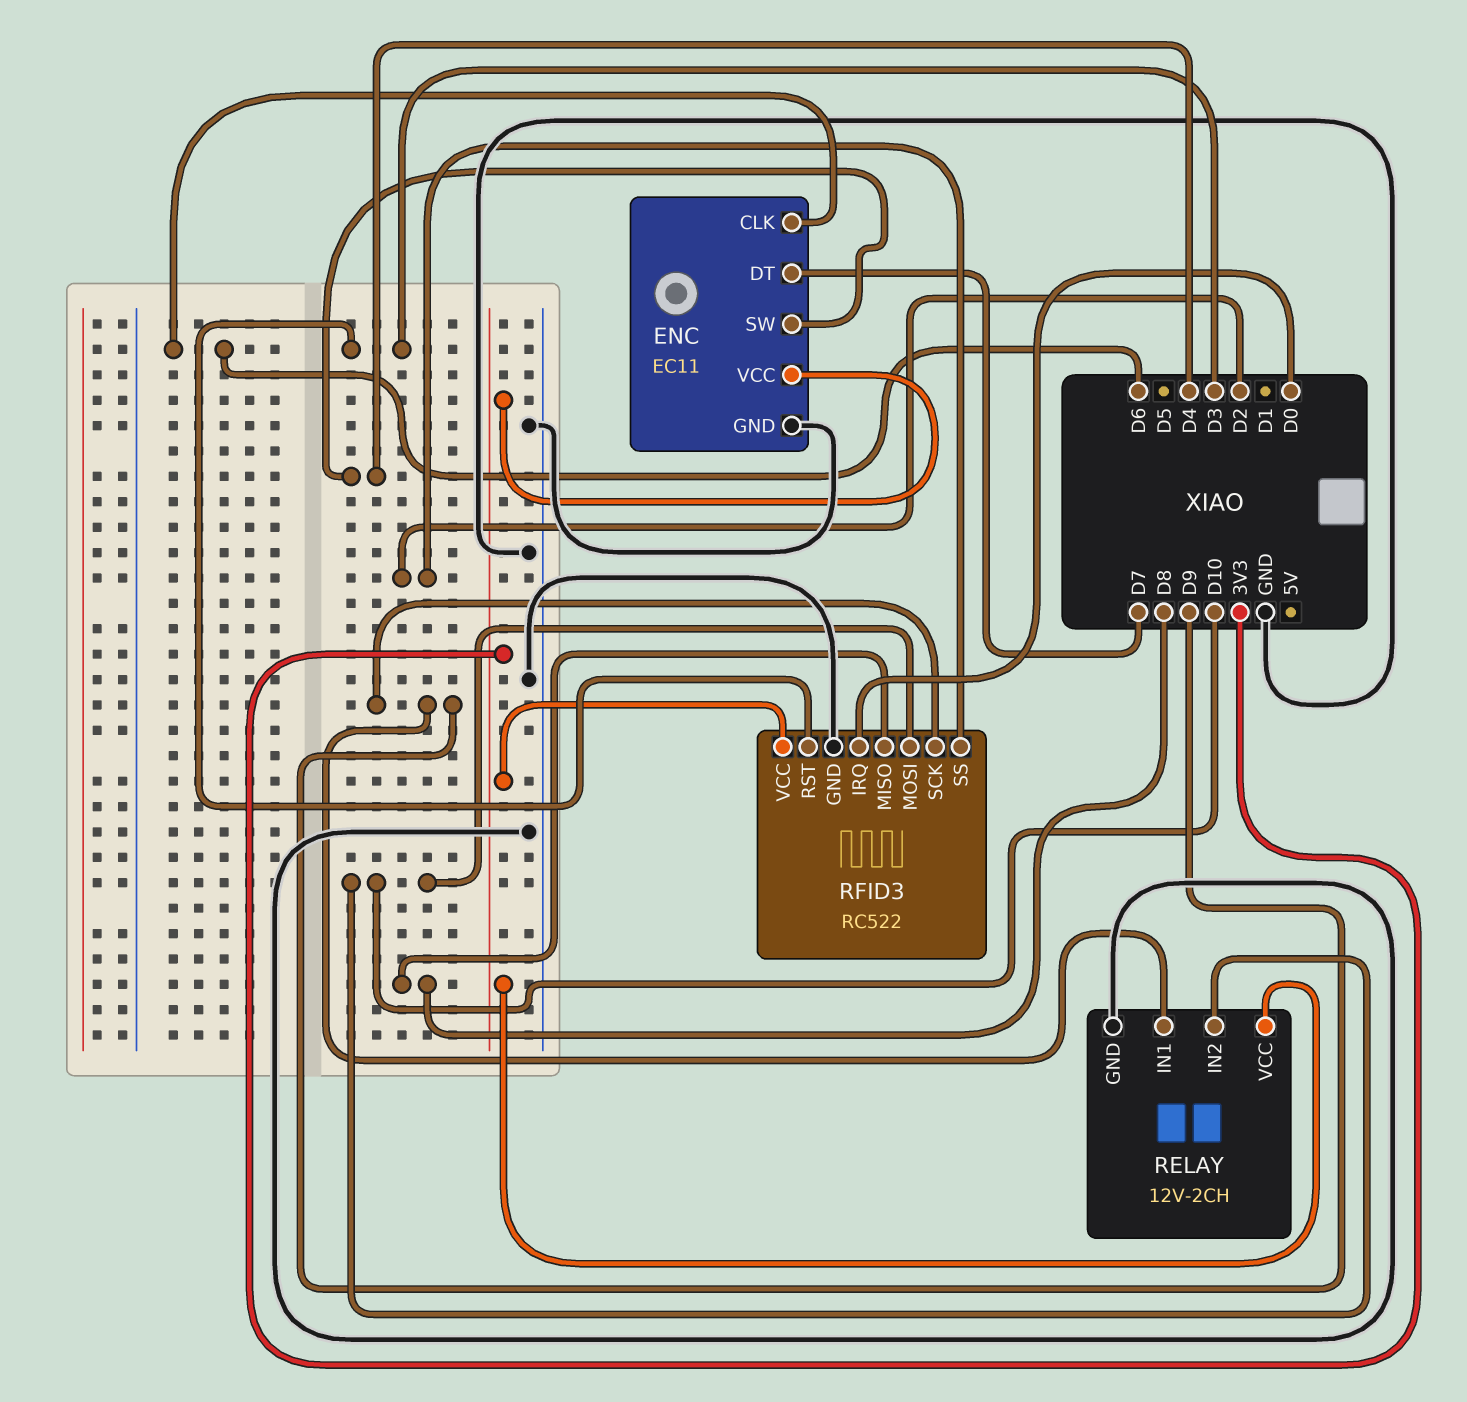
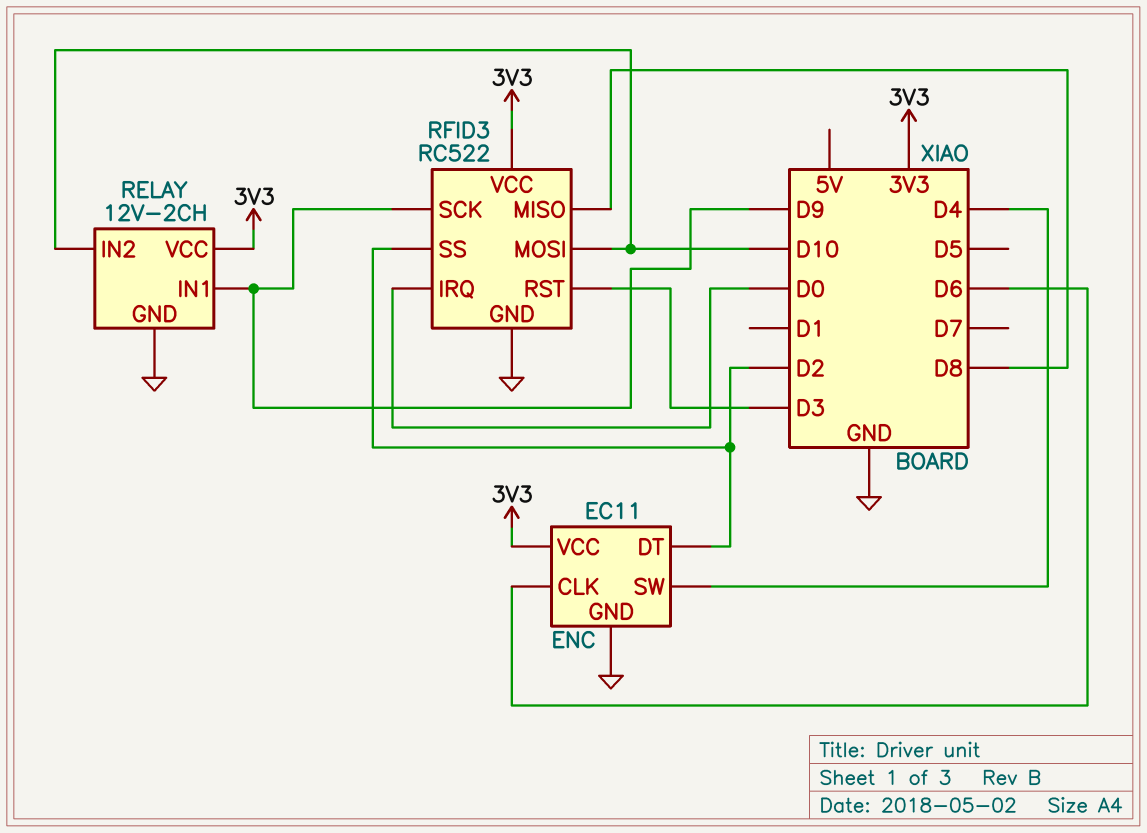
ENC pin DT: D7 -> D2

